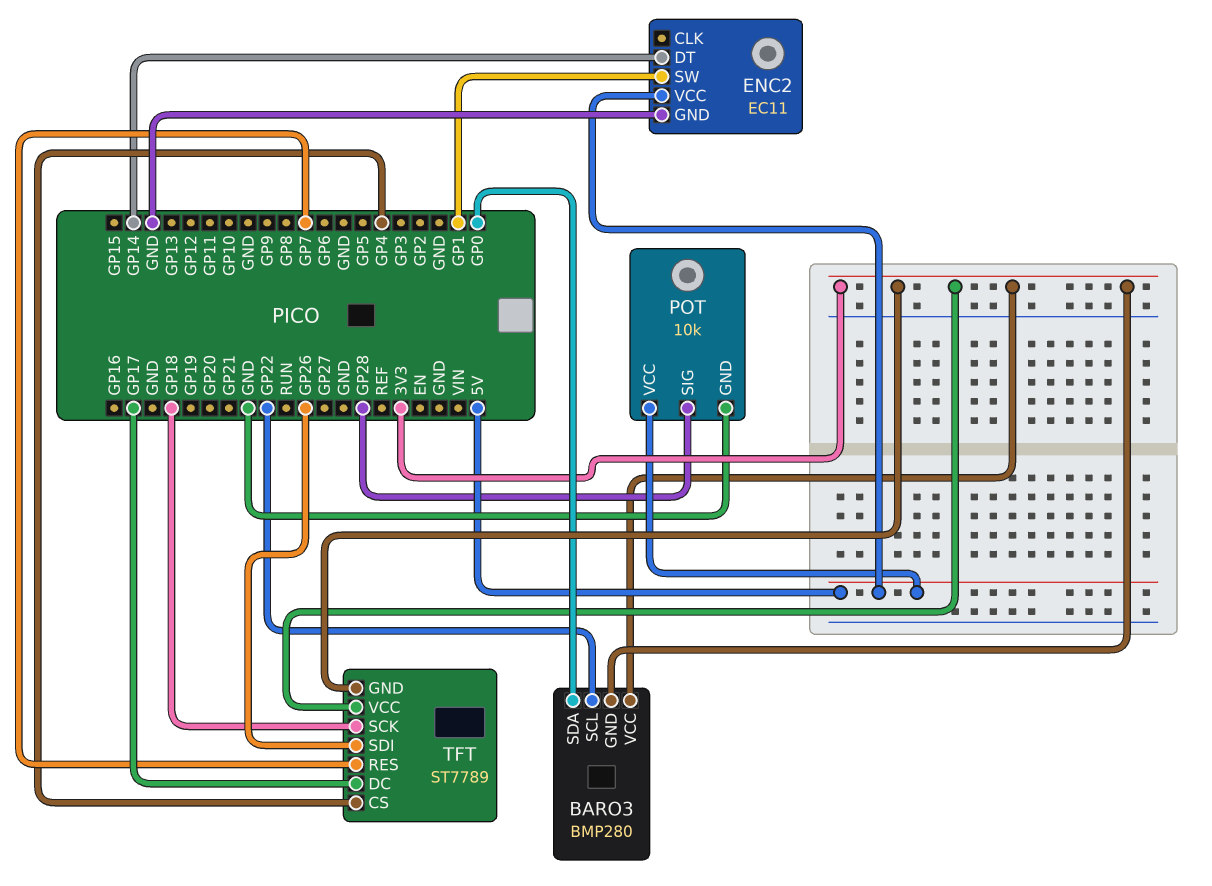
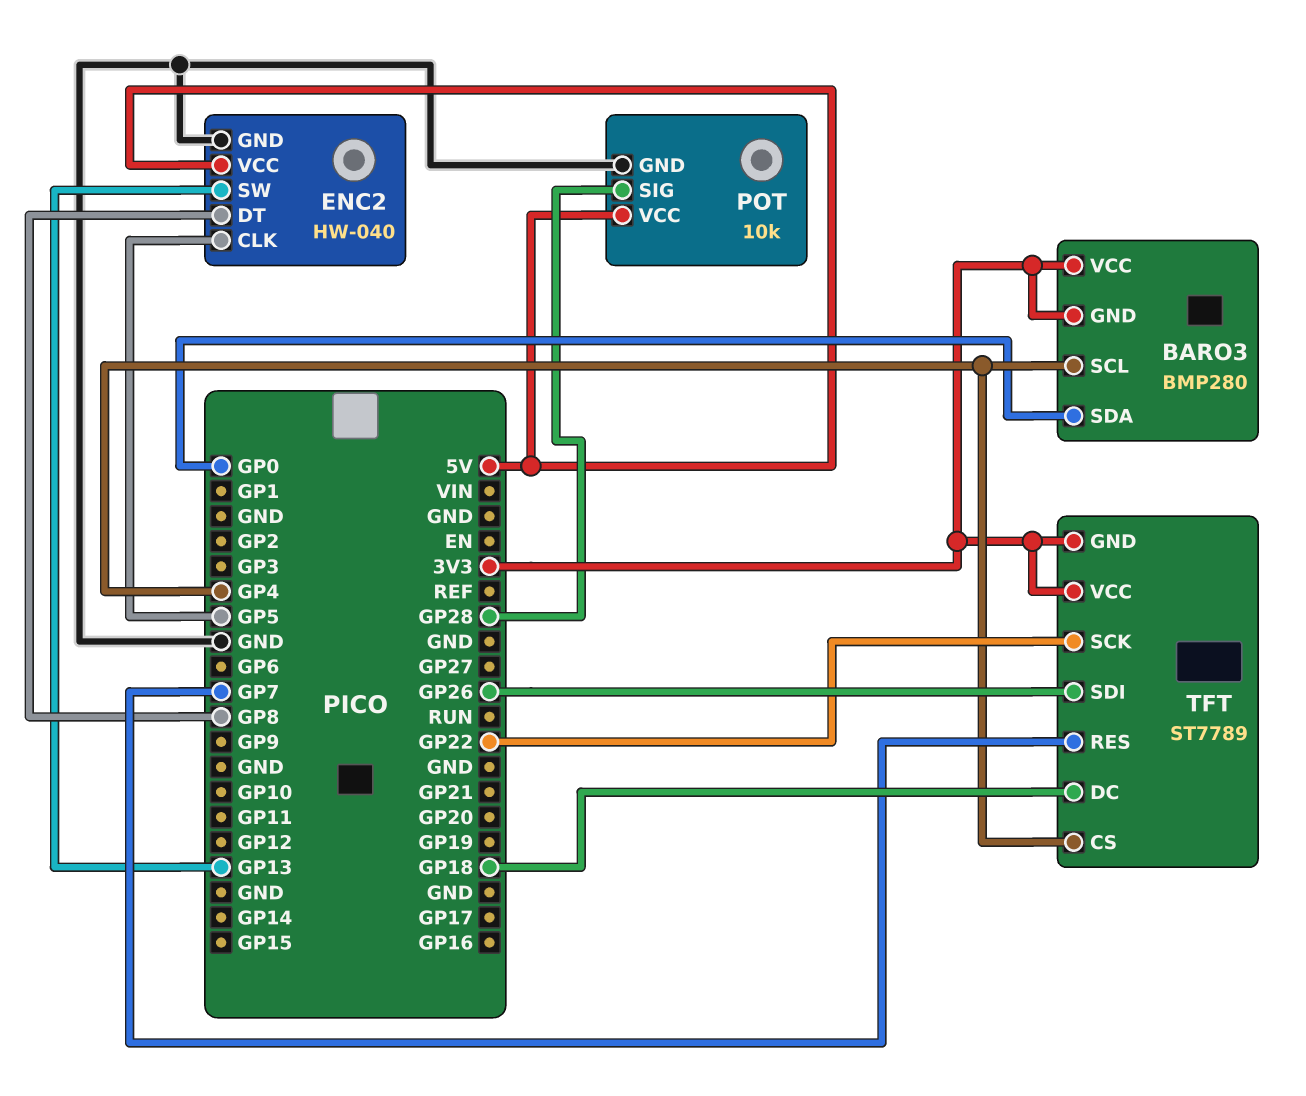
BARO3 pin SCL: GP22 -> GP4
ENC2: EC11 -> HW-040
ENC2 pin CLK: none -> GP5
ENC2 pin DT: GP14 -> GP8
ENC2 pin SW: GP1 -> GP13
TFT pin DC: GP17 -> GP18
TFT pin SCK: GP18 -> GP22

